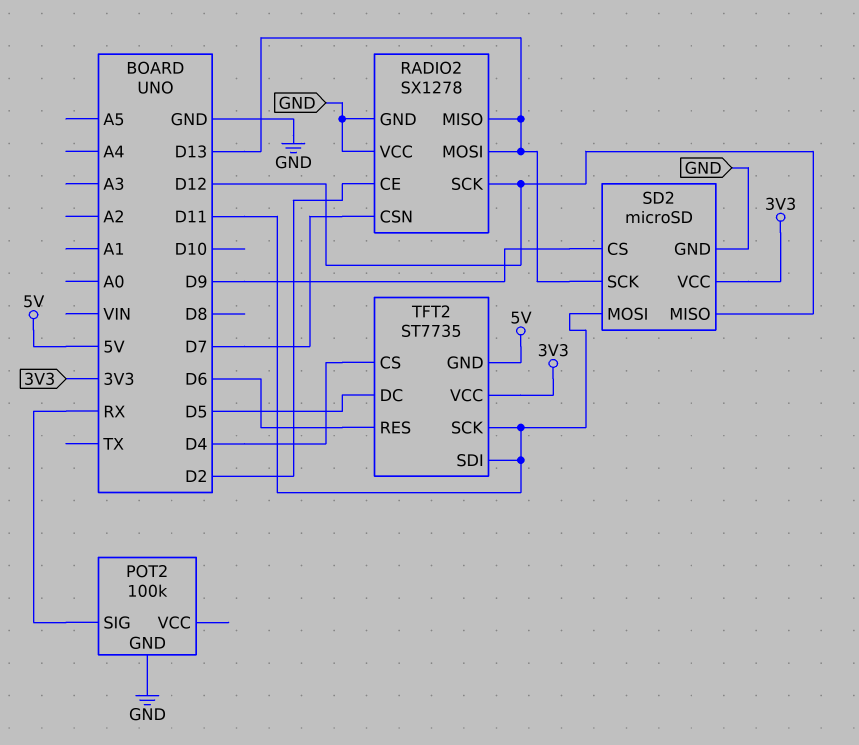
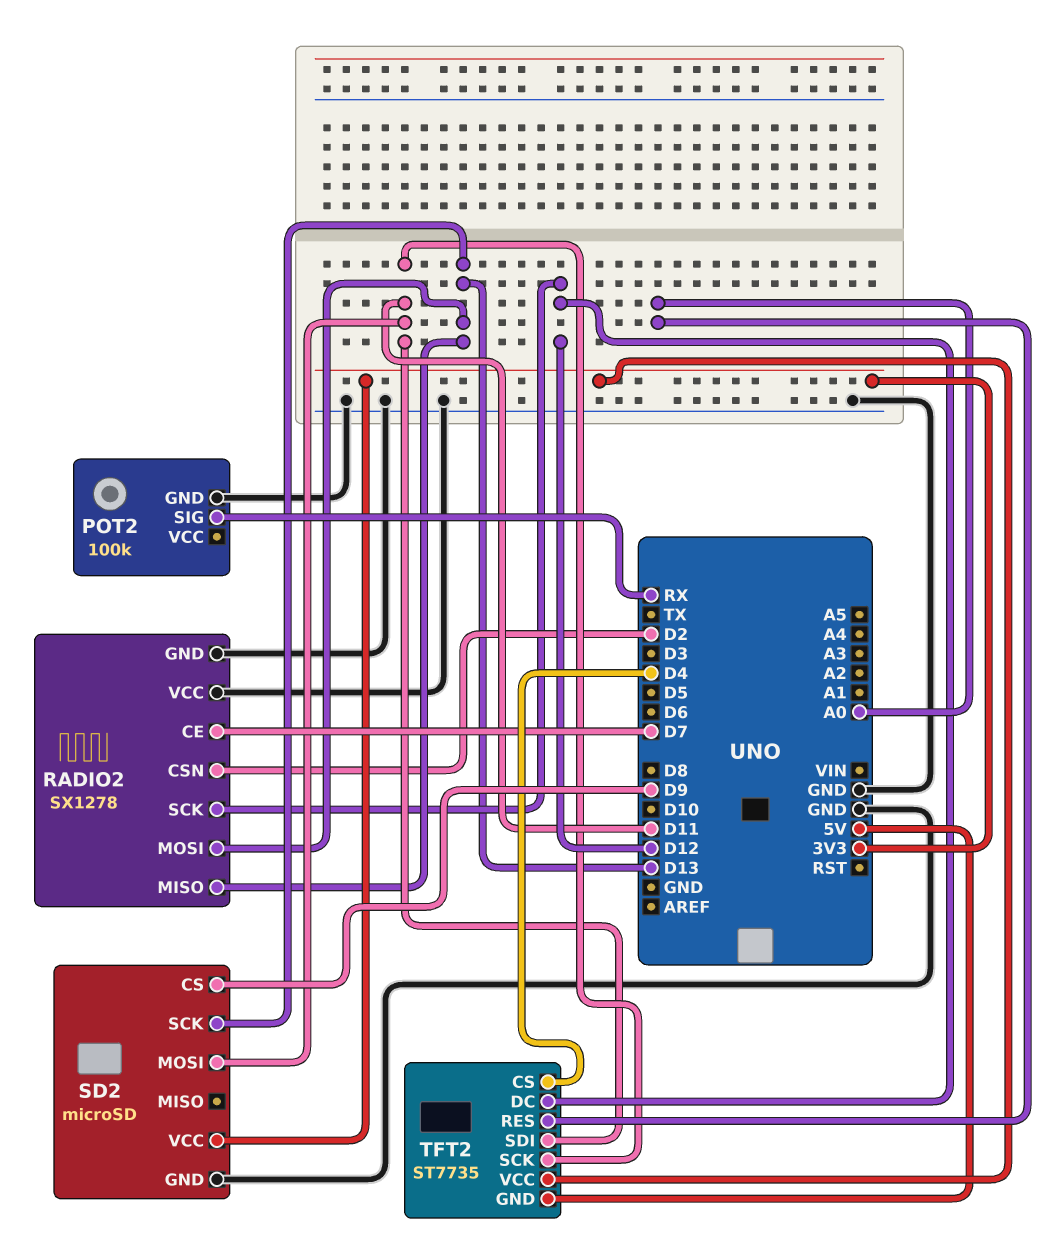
RADIO2 pin CE: D2 -> D7
RADIO2 pin CSN: D7 -> D2
SD2 pin MISO: D12 -> none
TFT2 pin DC: D5 -> D12
TFT2 pin RES: D6 -> A0

